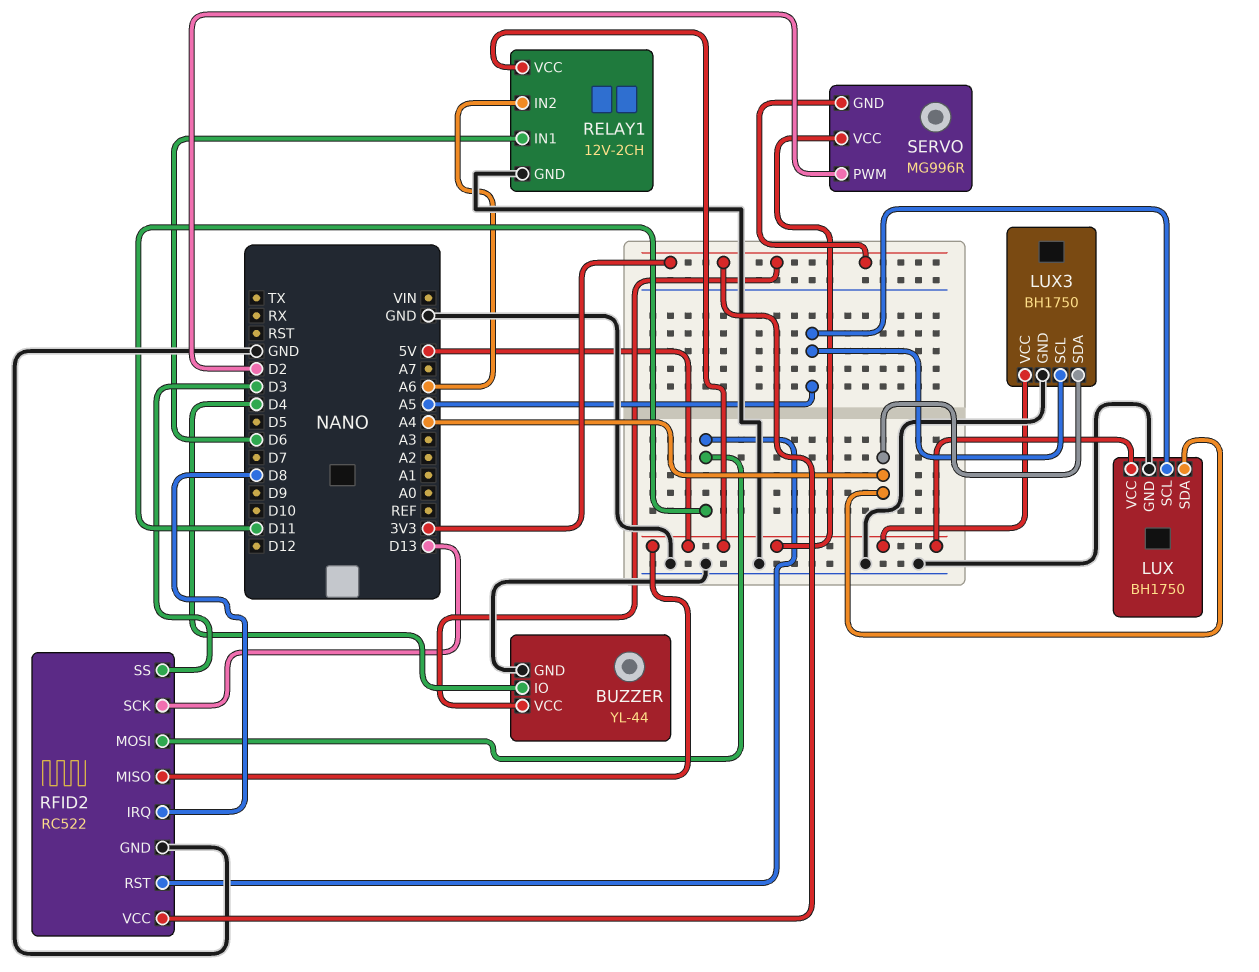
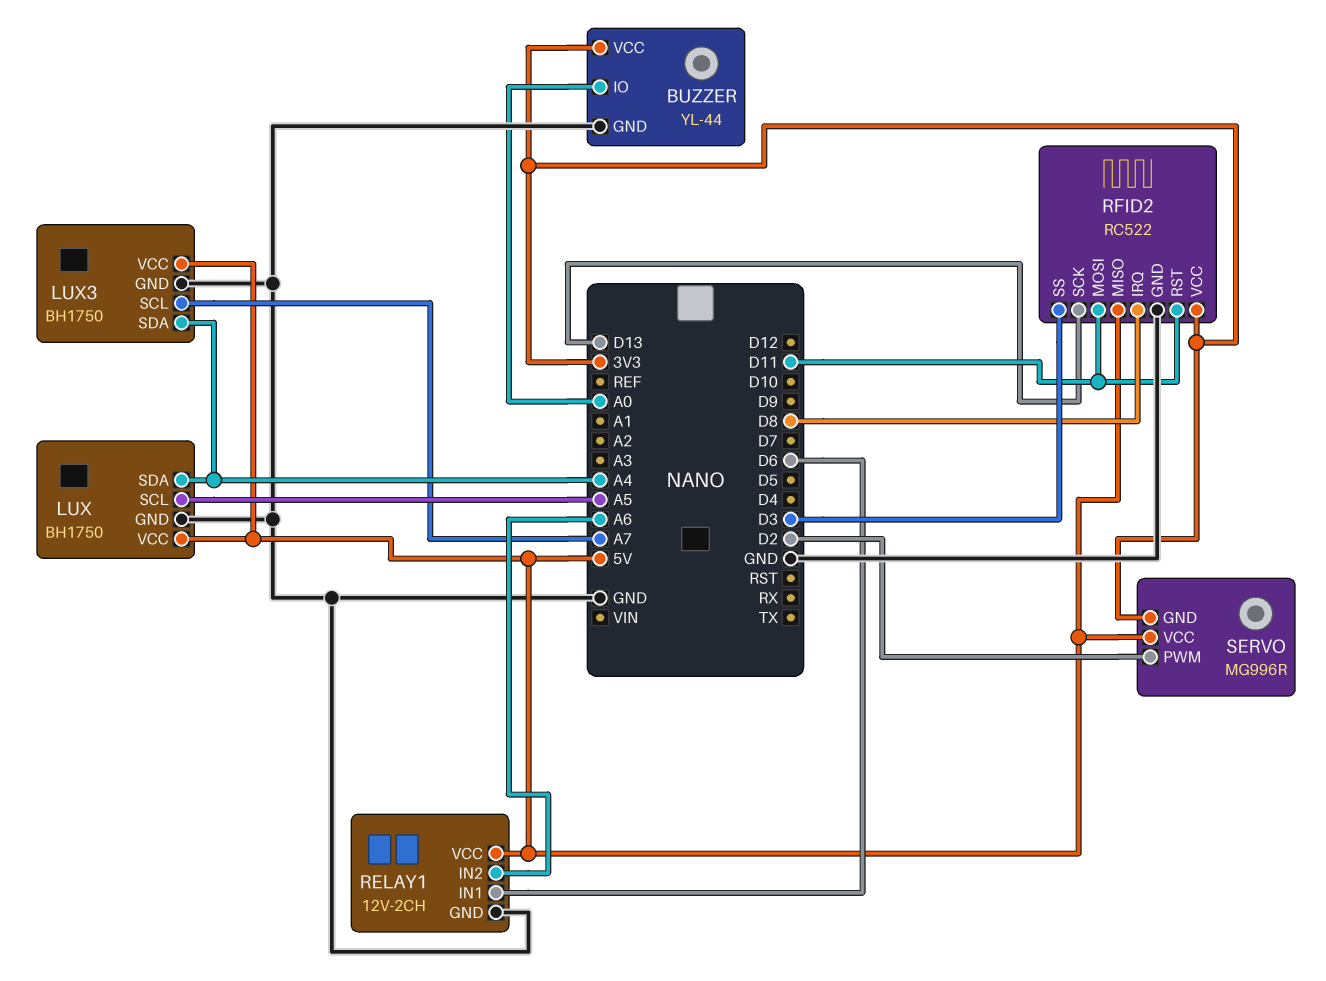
BUZZER pin IO: D4 -> A0
LUX3 pin SCL: A5 -> A7

